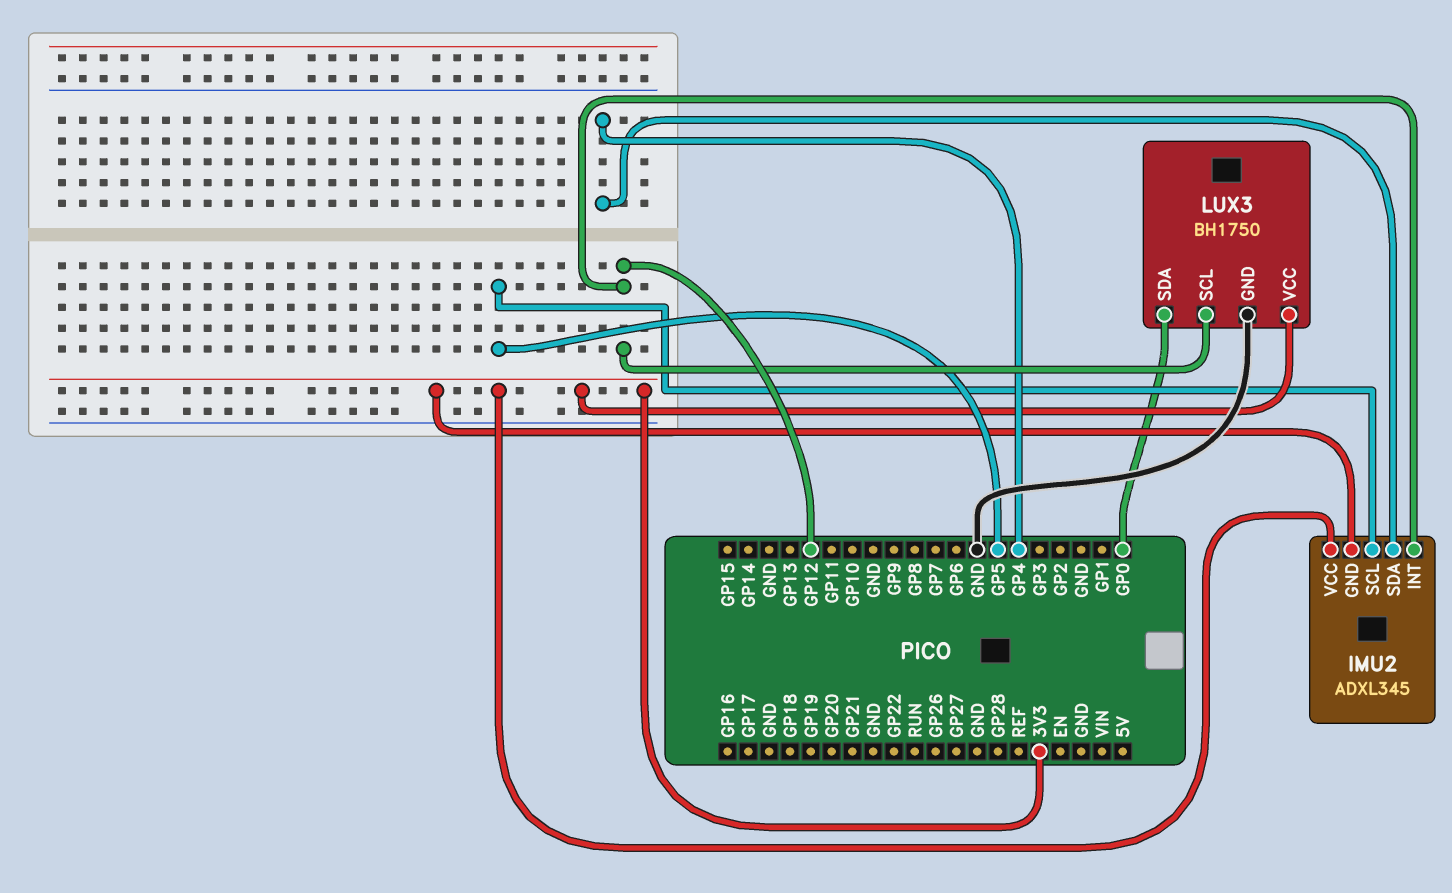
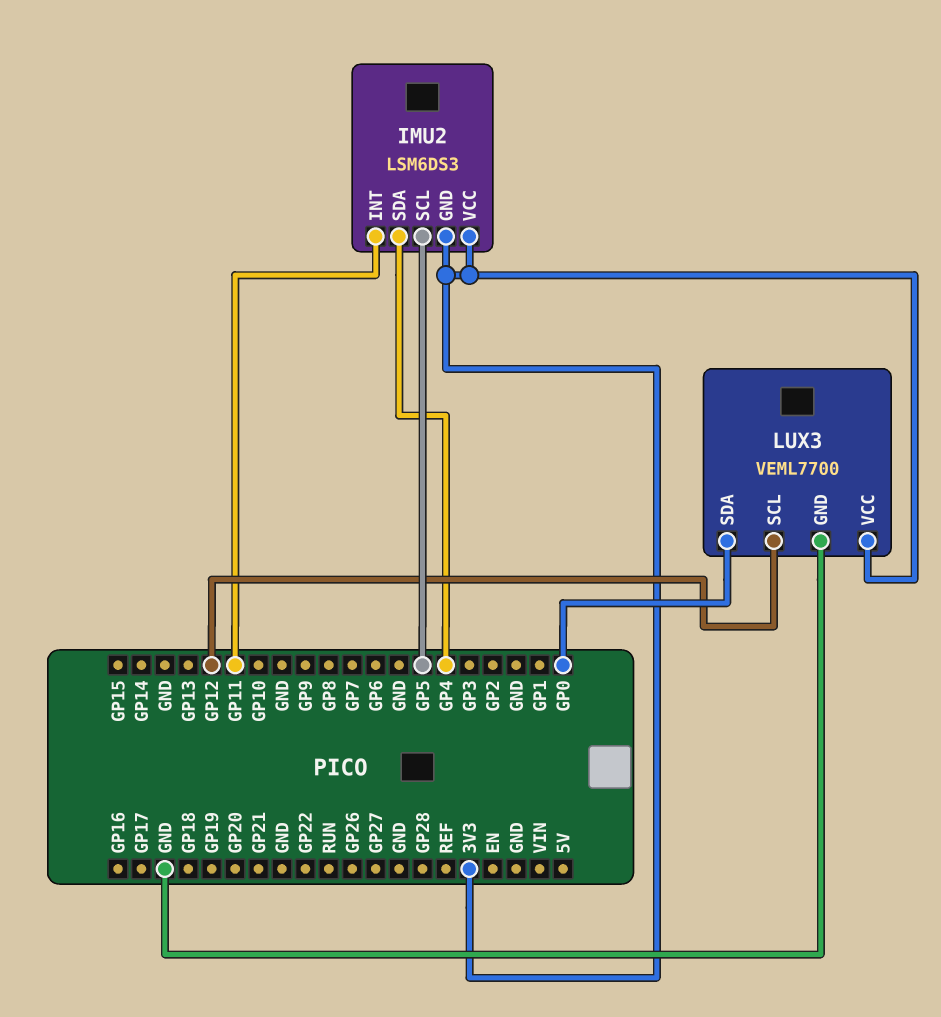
IMU2: ADXL345 -> LSM6DS3
IMU2 pin INT: GP12 -> GP11
LUX3: BH1750 -> VEML7700

